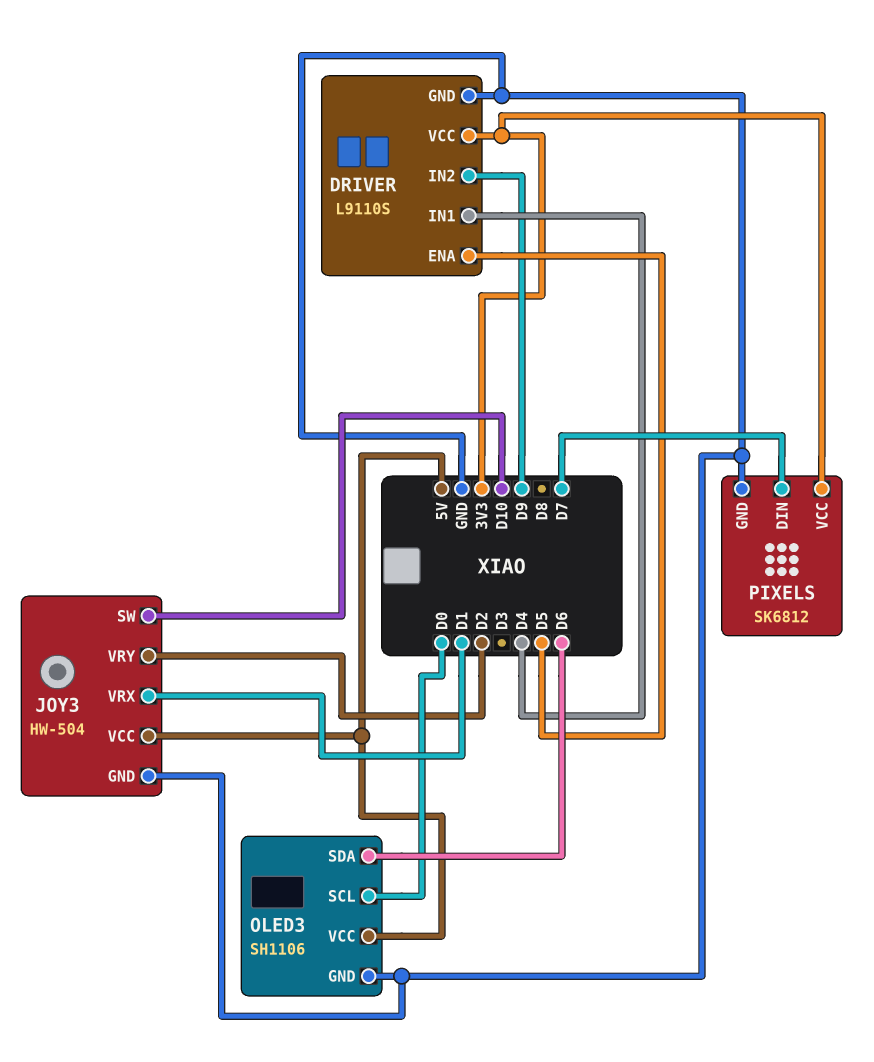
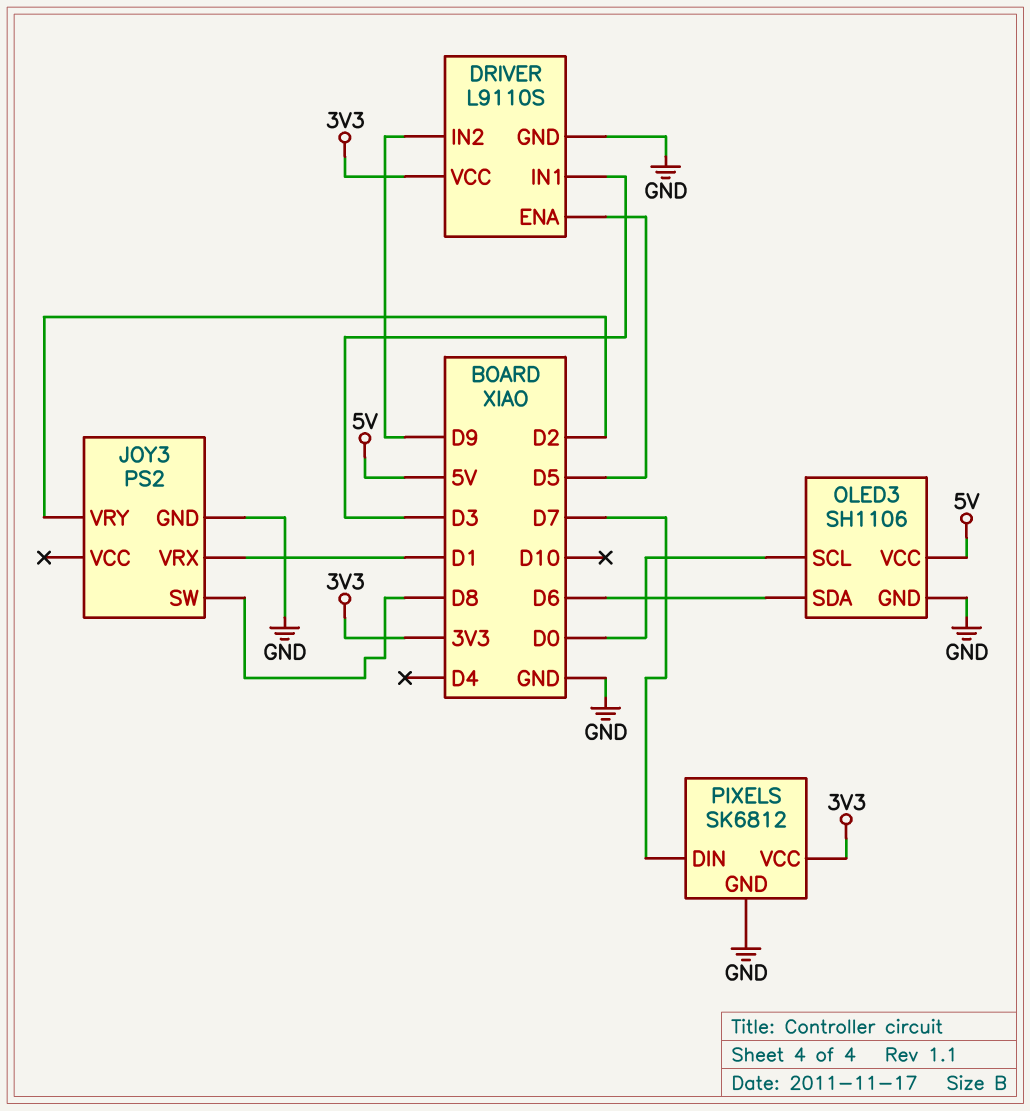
DRIVER pin IN1: D4 -> D3
JOY3: HW-504 -> PS2
JOY3 pin SW: D10 -> D8
JOY3 pin VCC: 5V -> none

